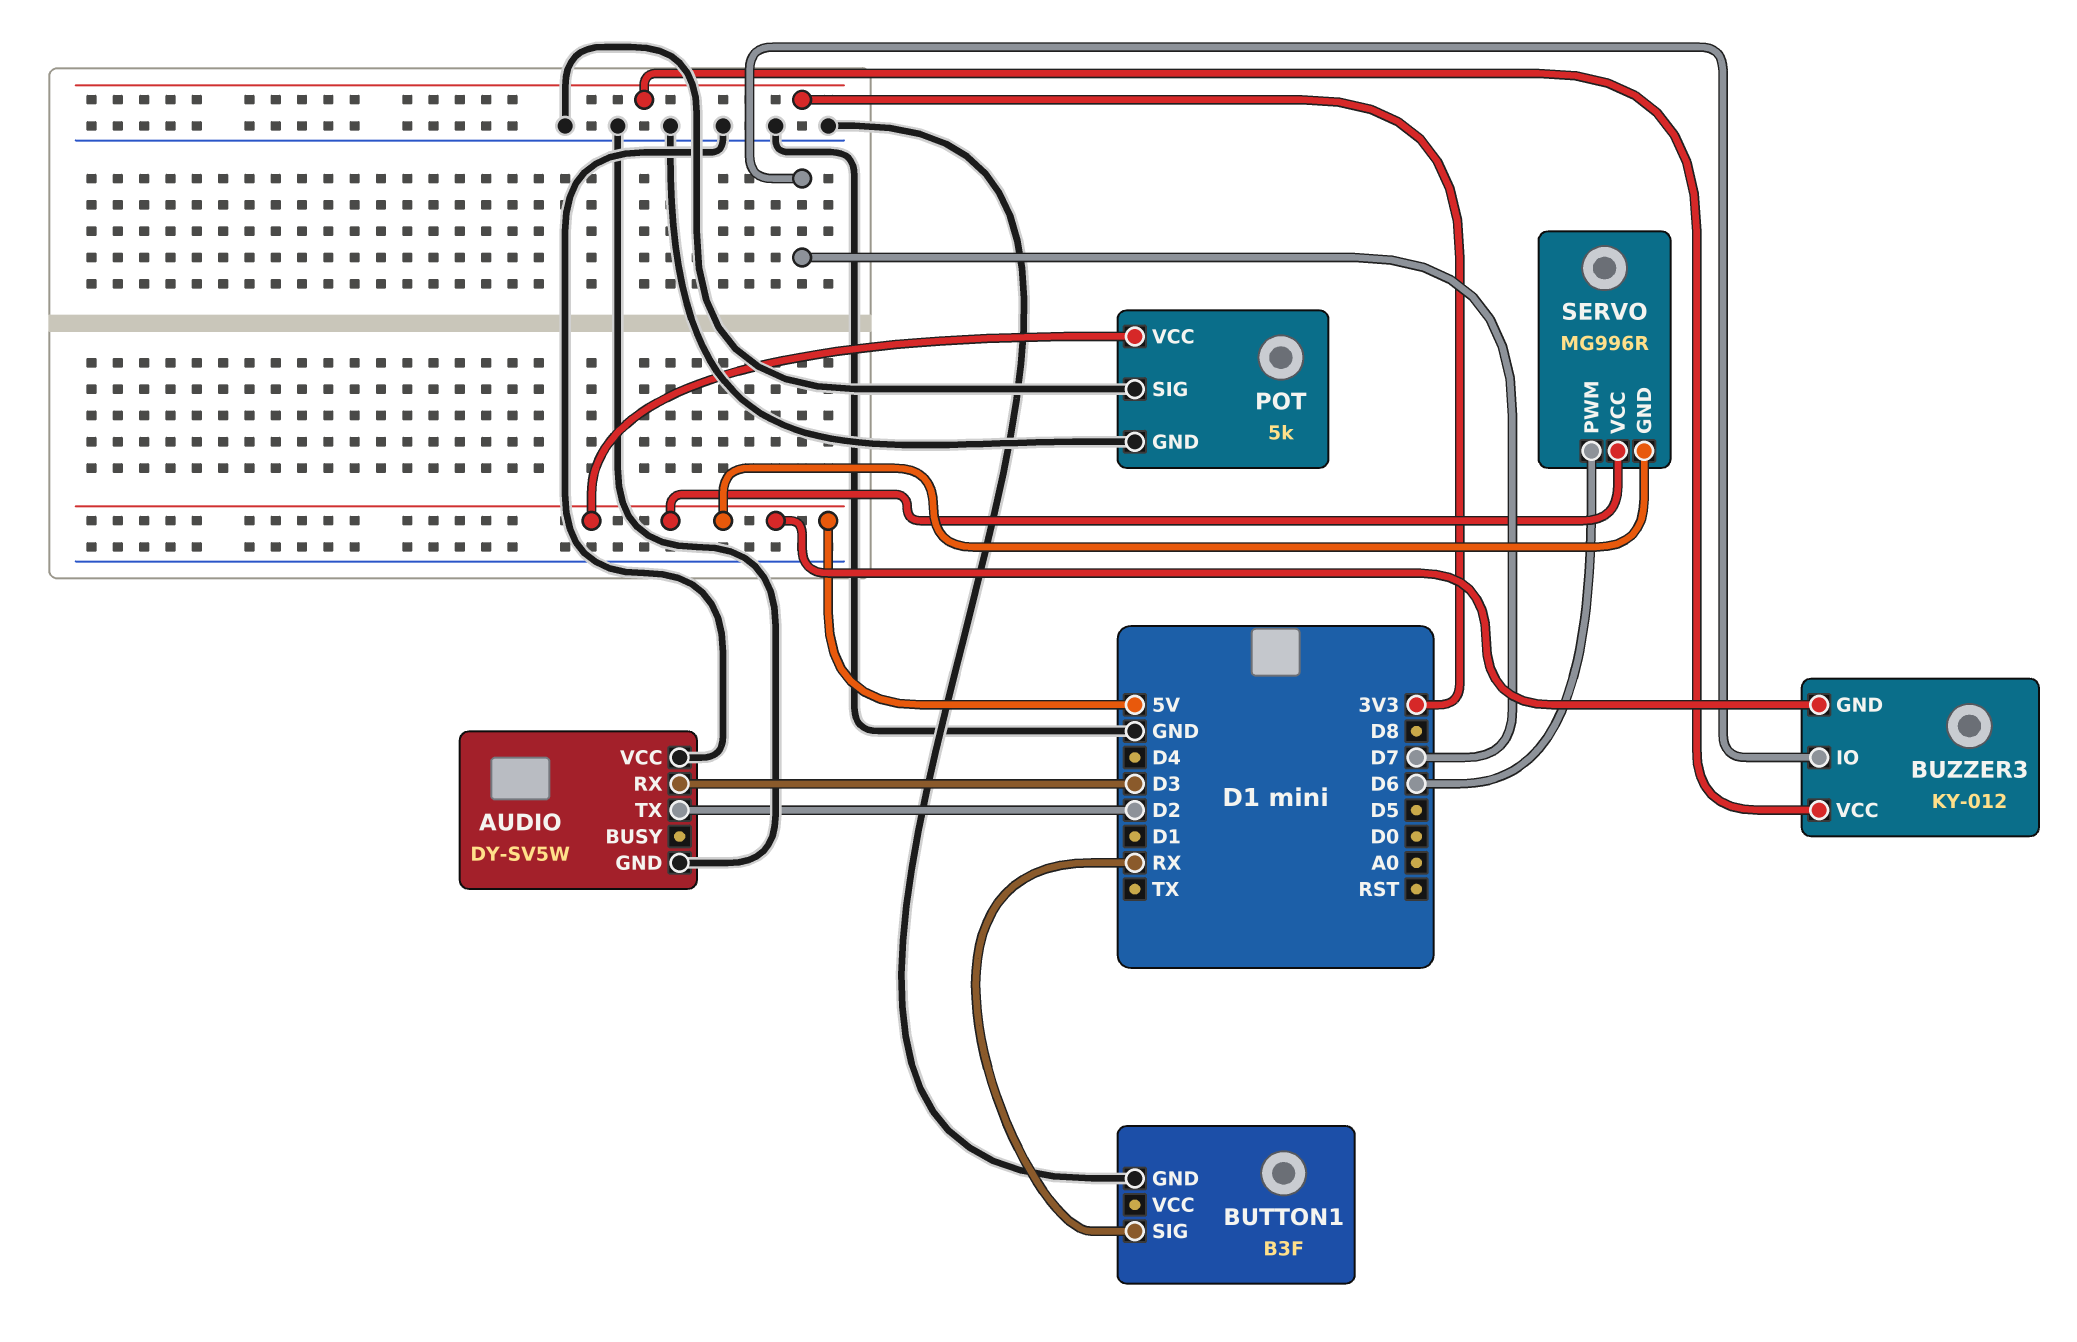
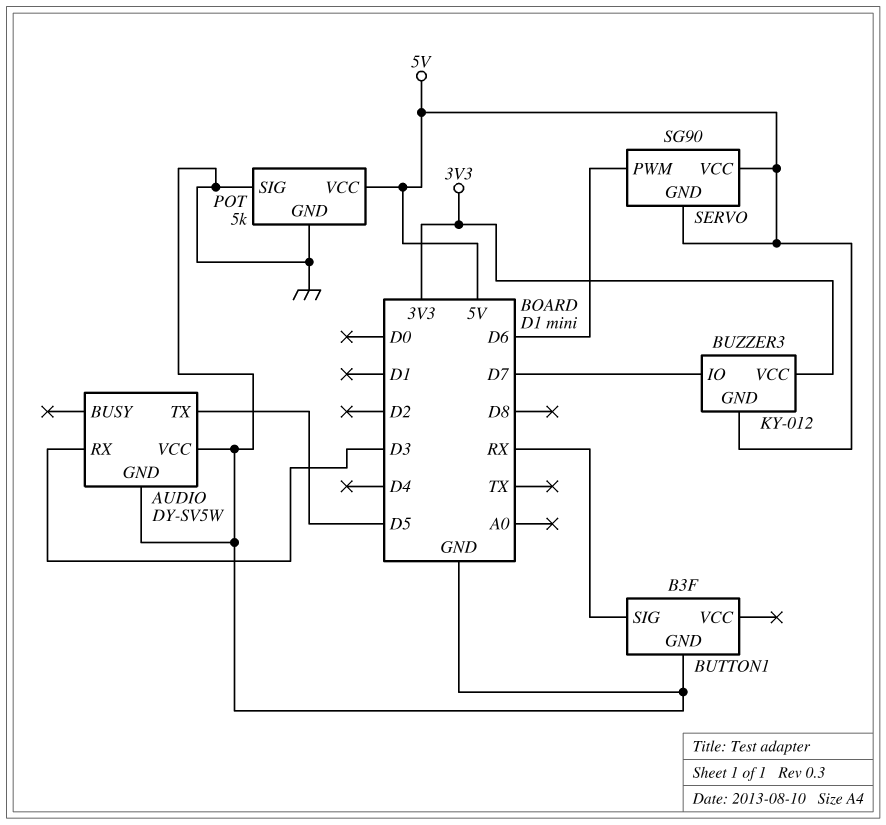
AUDIO pin TX: D2 -> D5
SERVO: MG996R -> SG90

